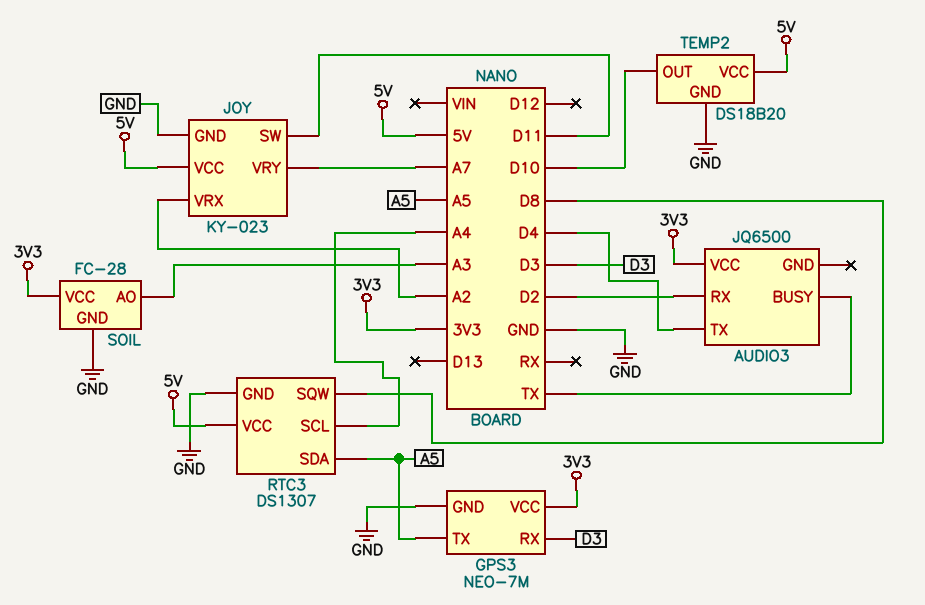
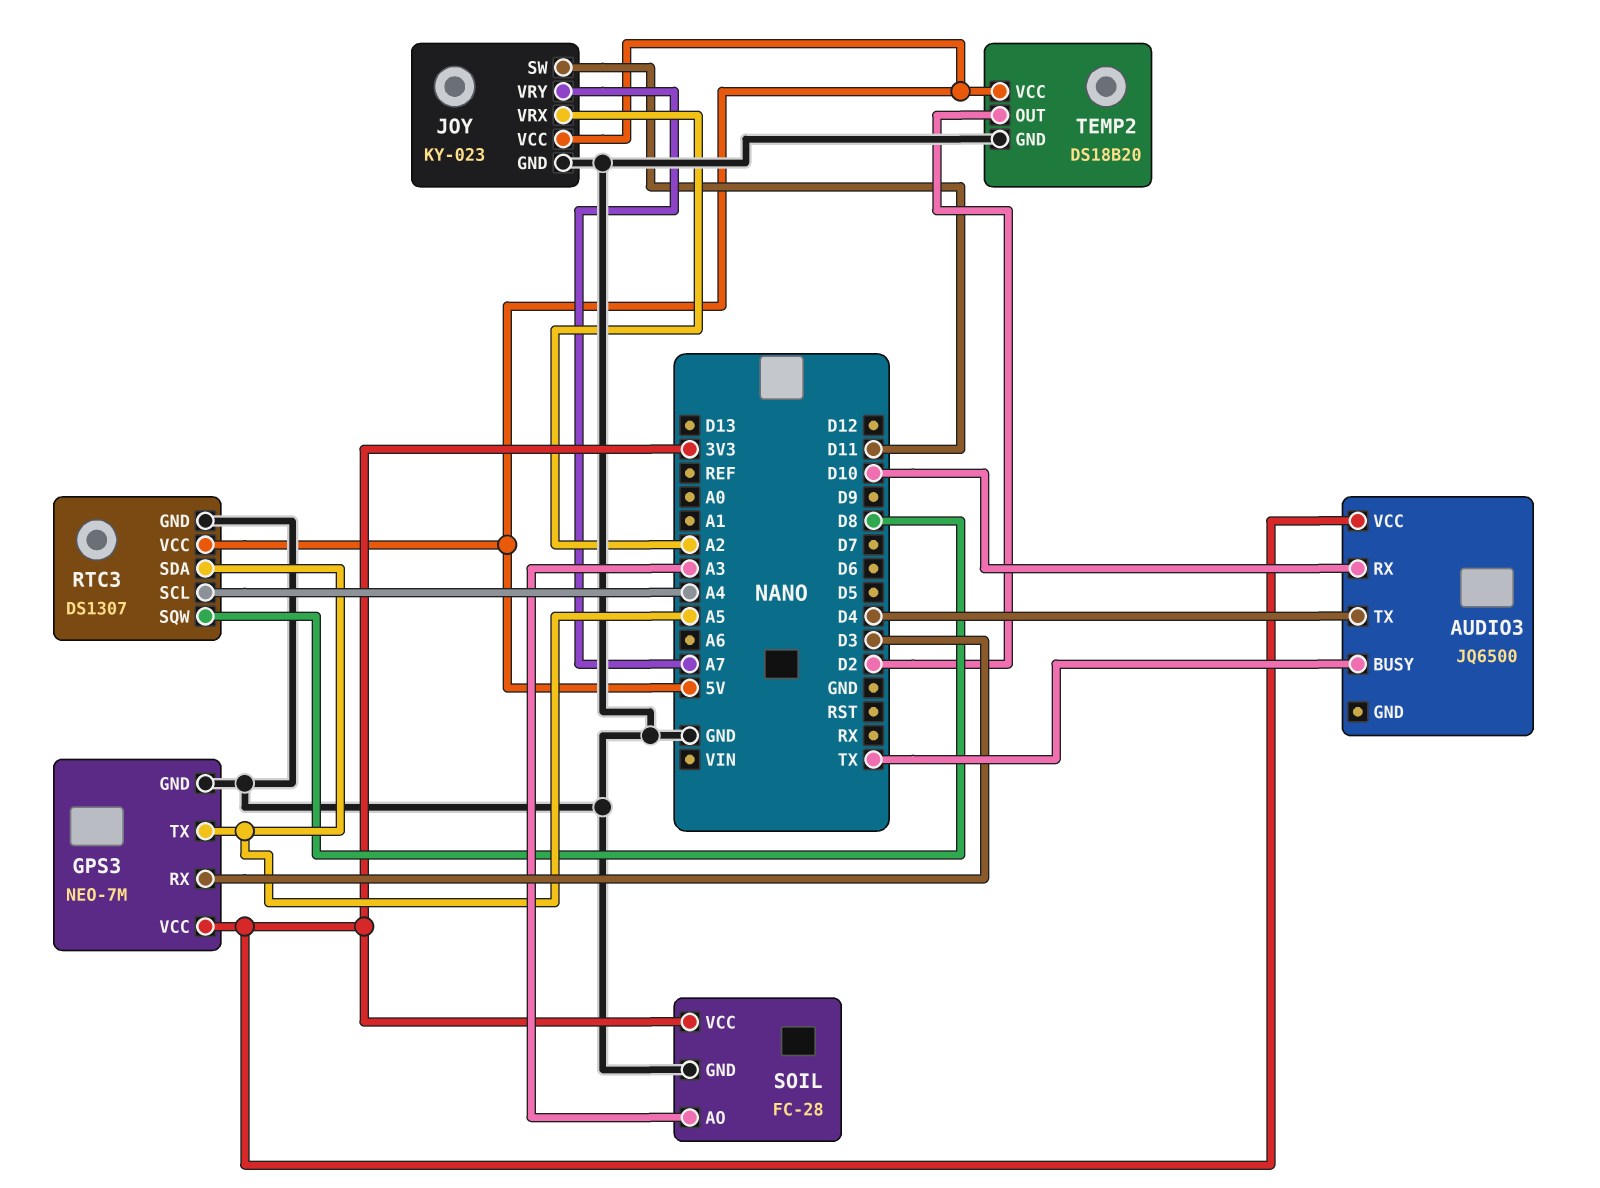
AUDIO3 pin RX: D2 -> D10
TEMP2 pin OUT: D10 -> D2

